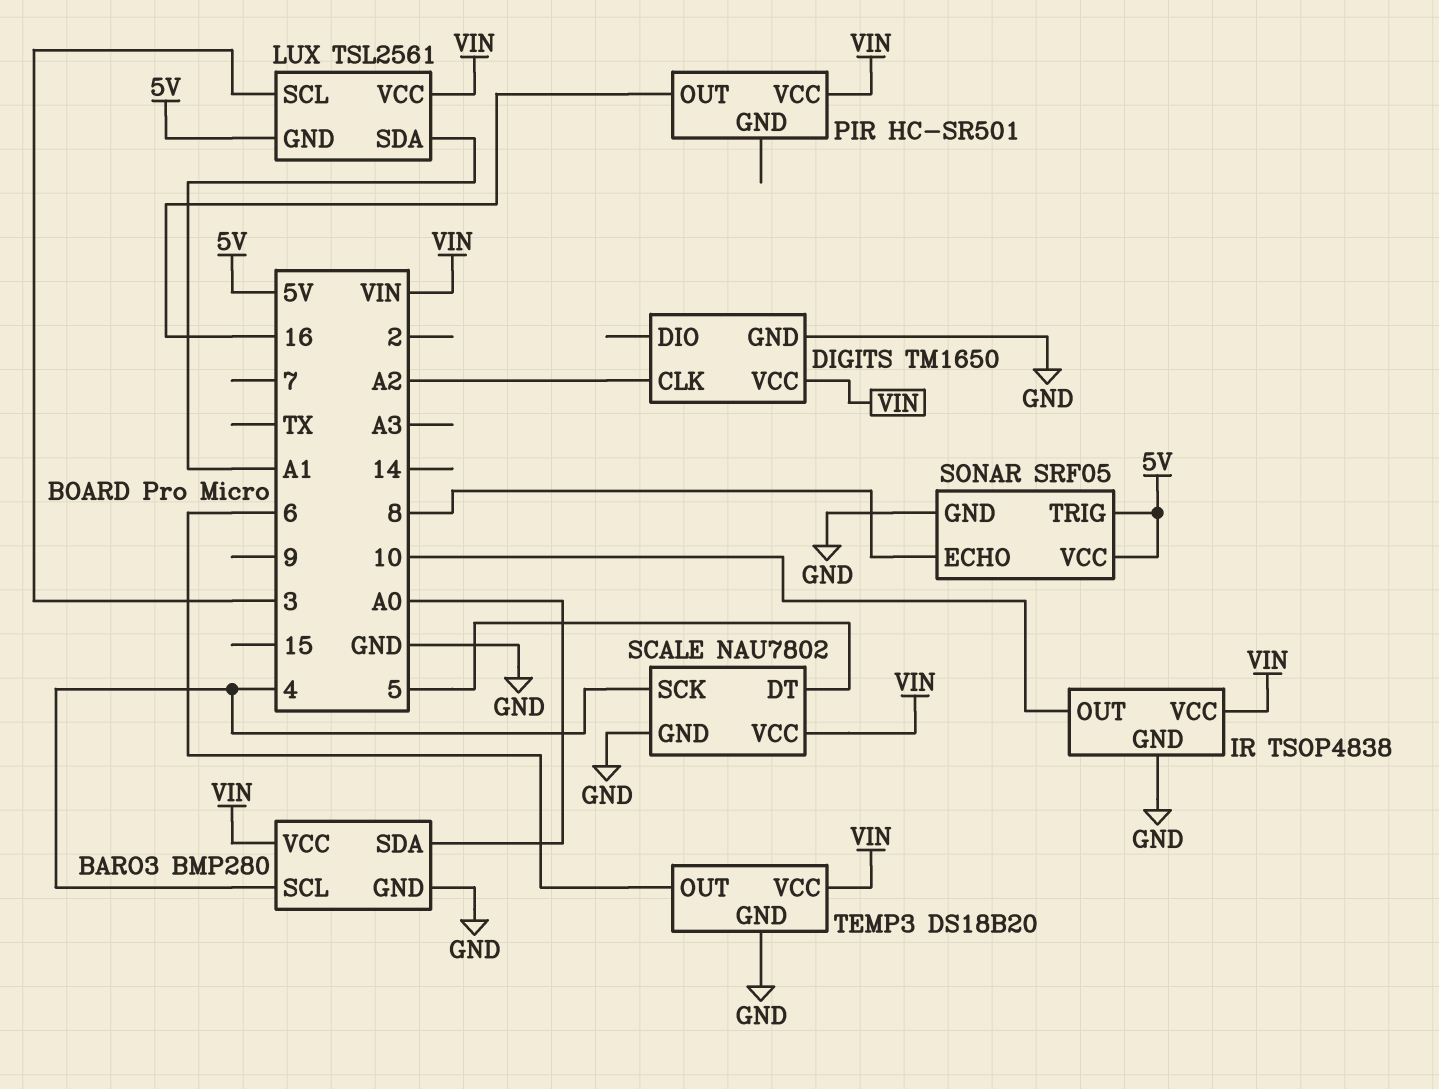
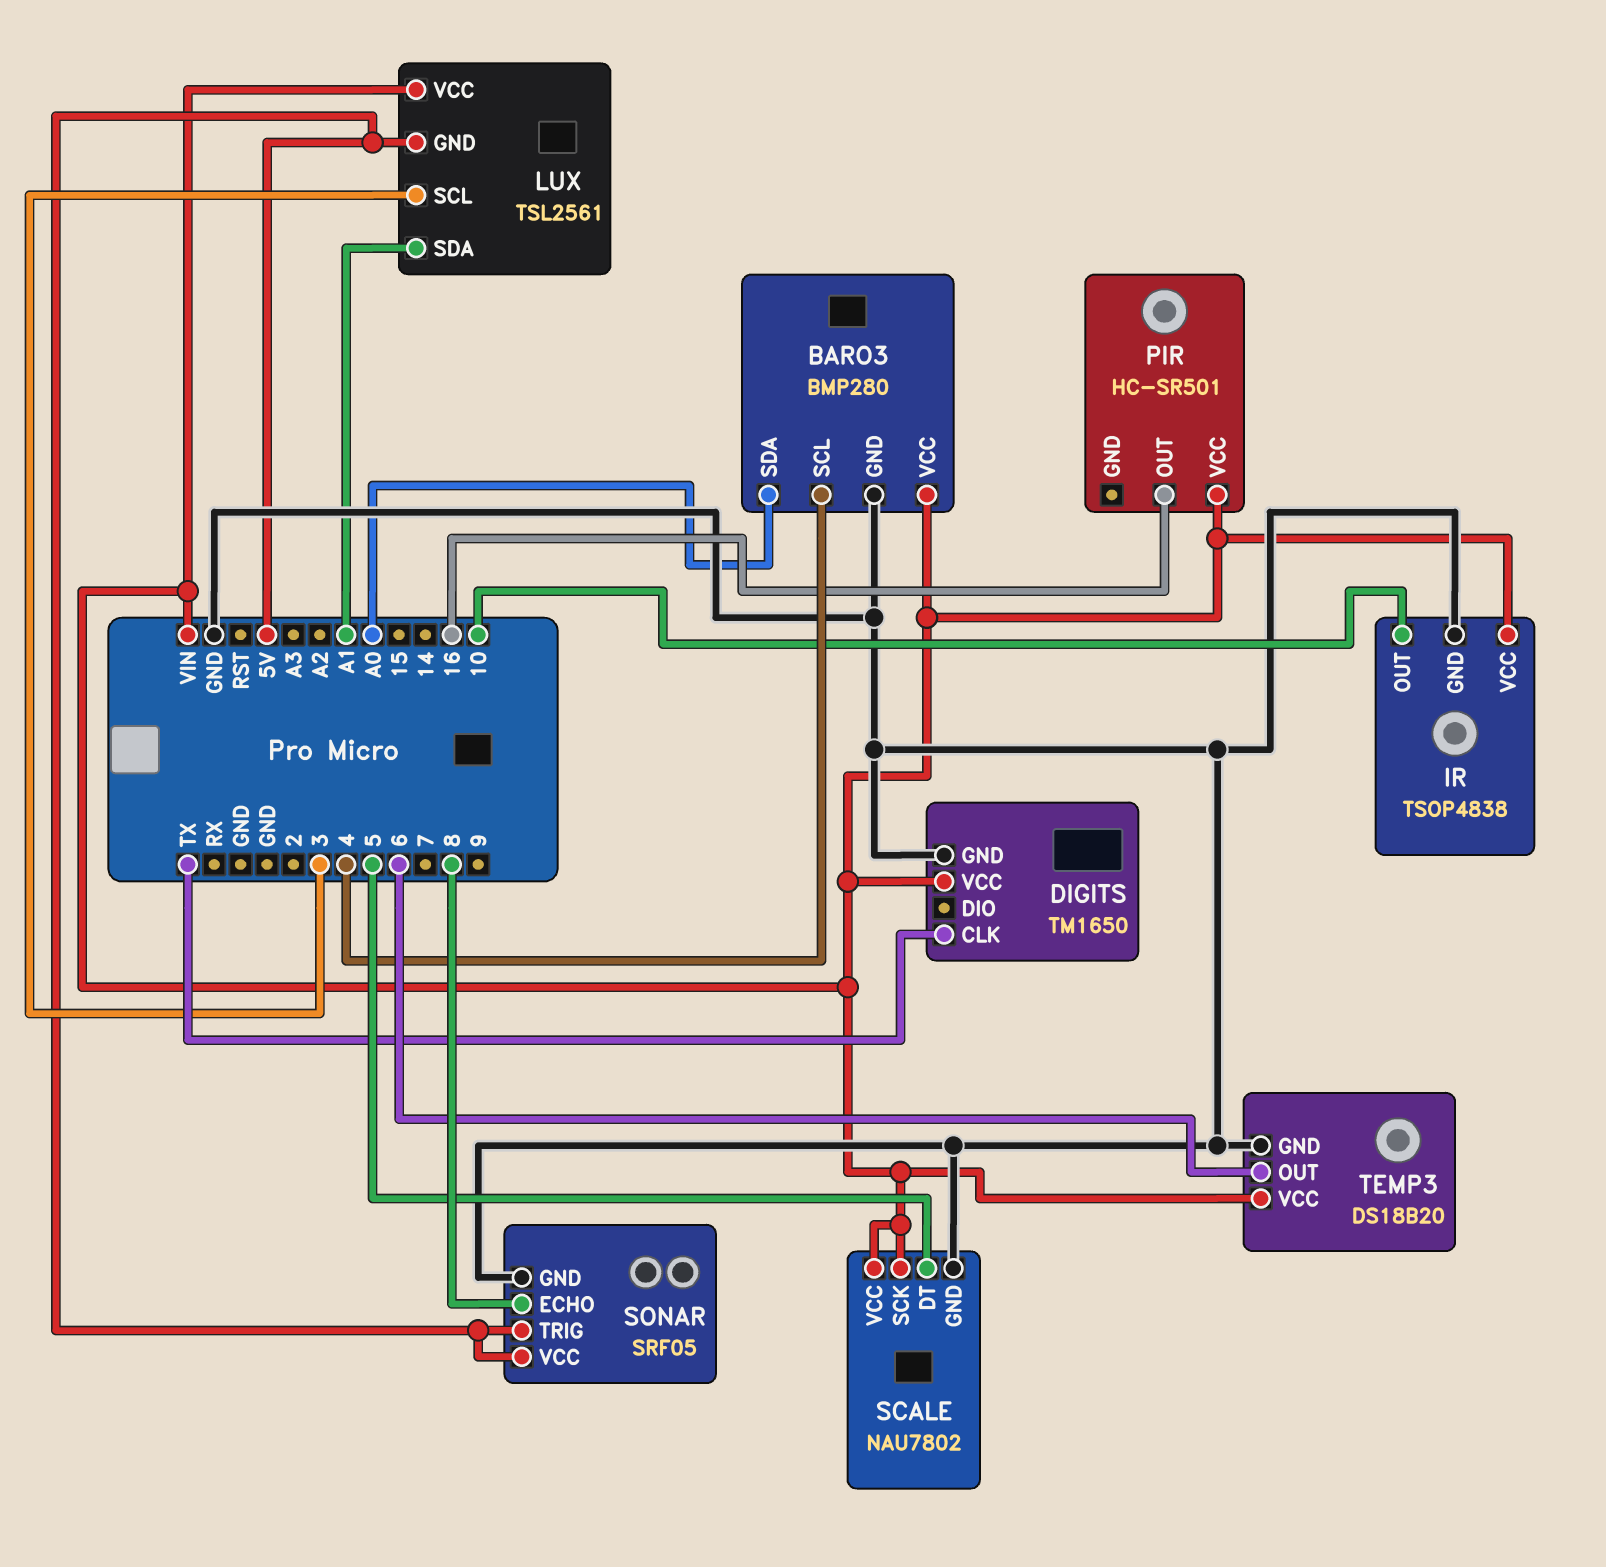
DIGITS pin CLK: A2 -> TX
SCALE pin SCK: 4 -> VIN

